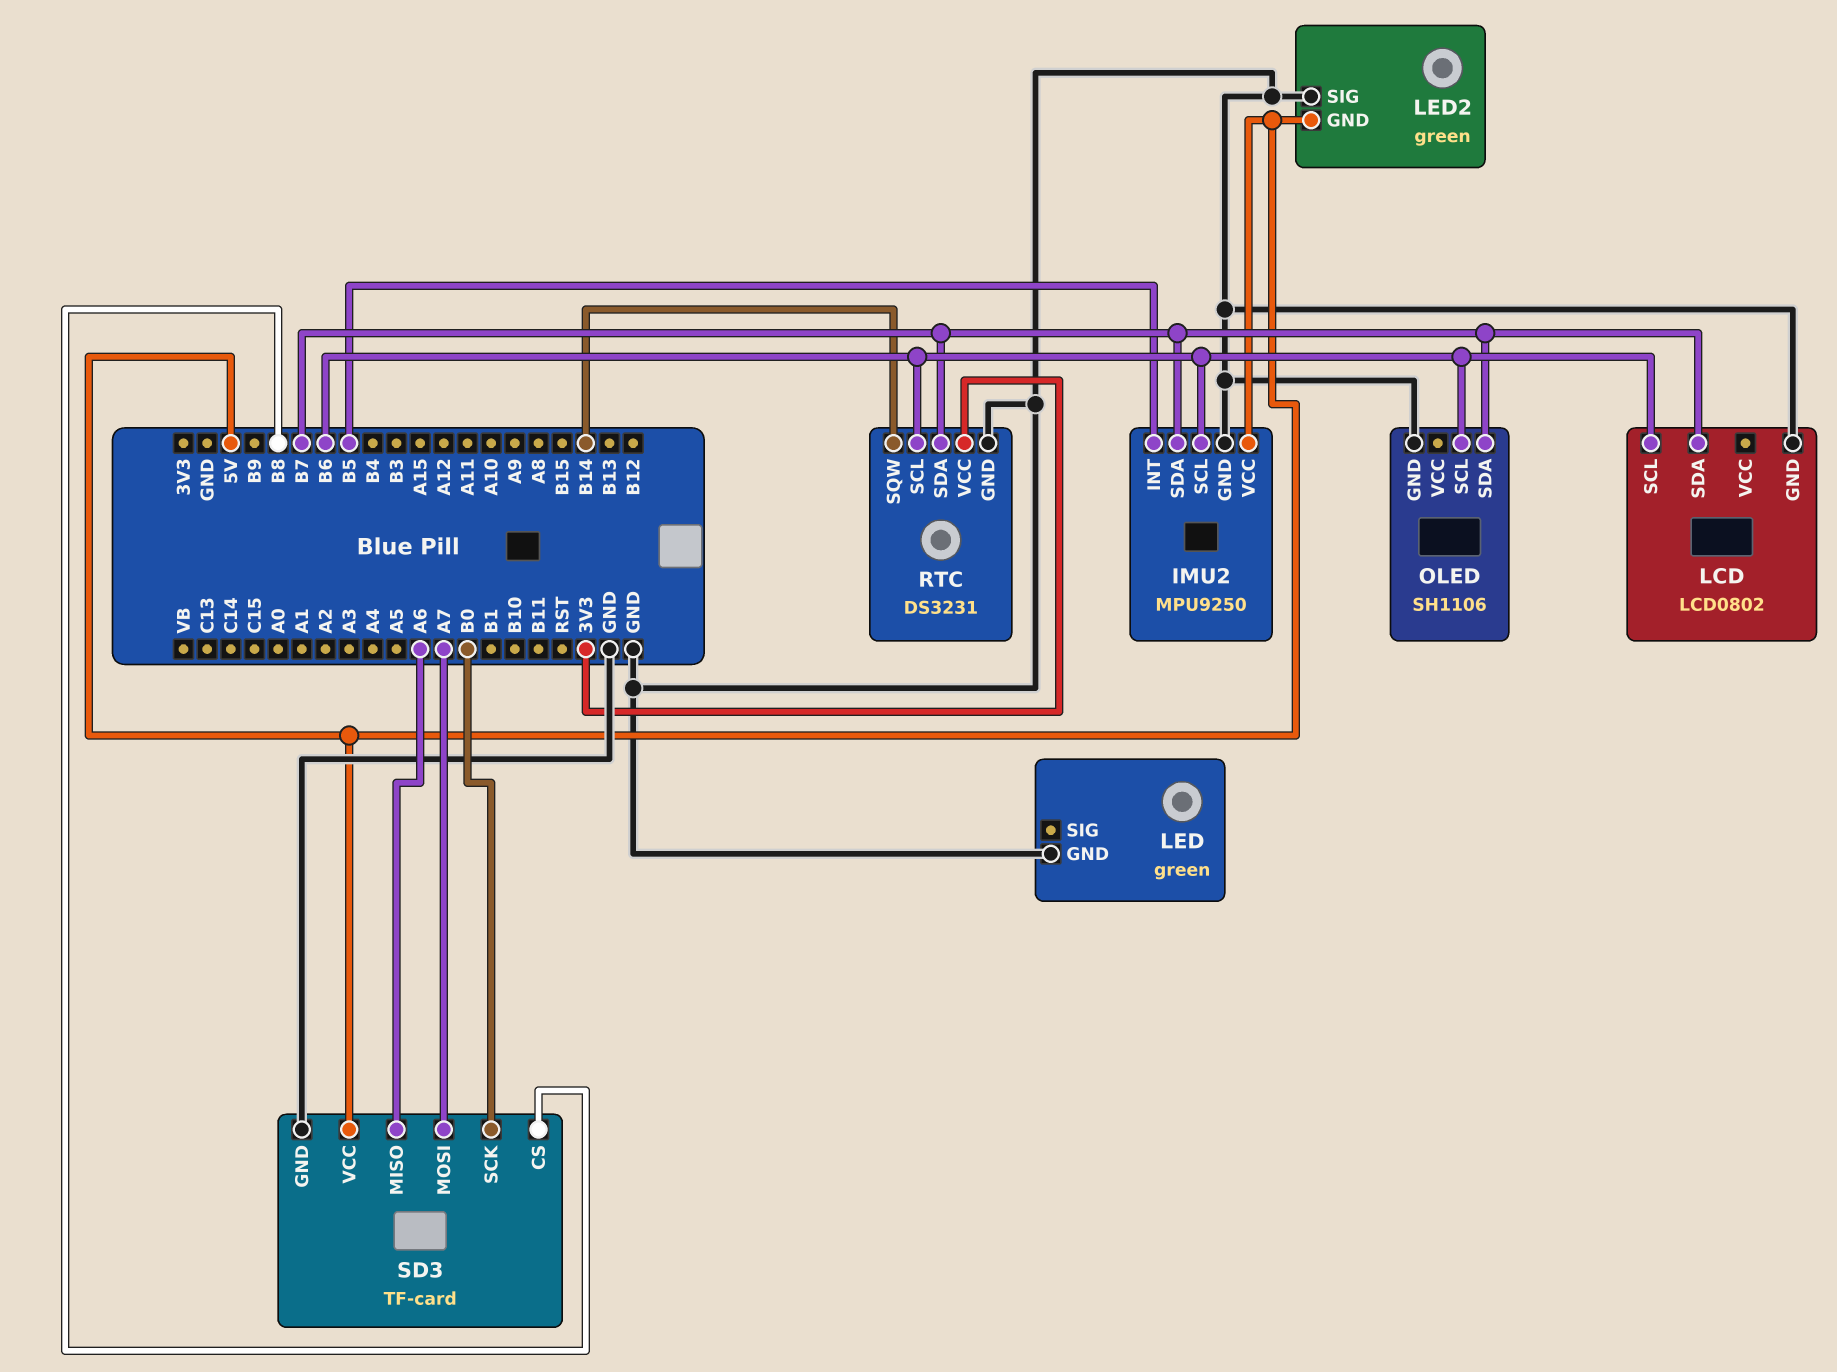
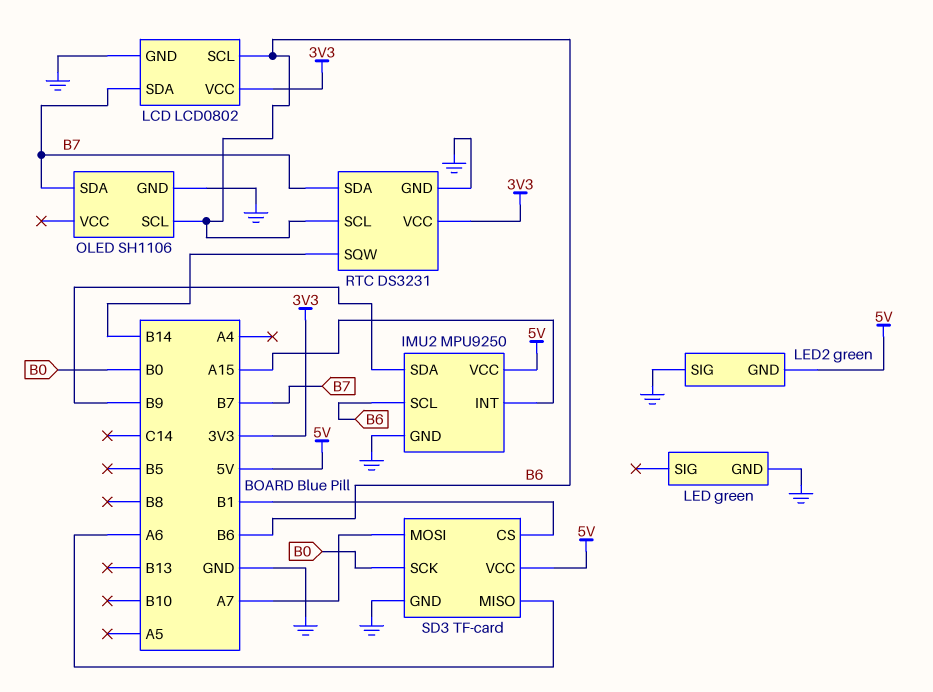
IMU2 pin INT: B5 -> A15
IMU2 pin SDA: B7 -> B9
LCD pin VCC: none -> 3V3
SD3 pin CS: B8 -> B1

